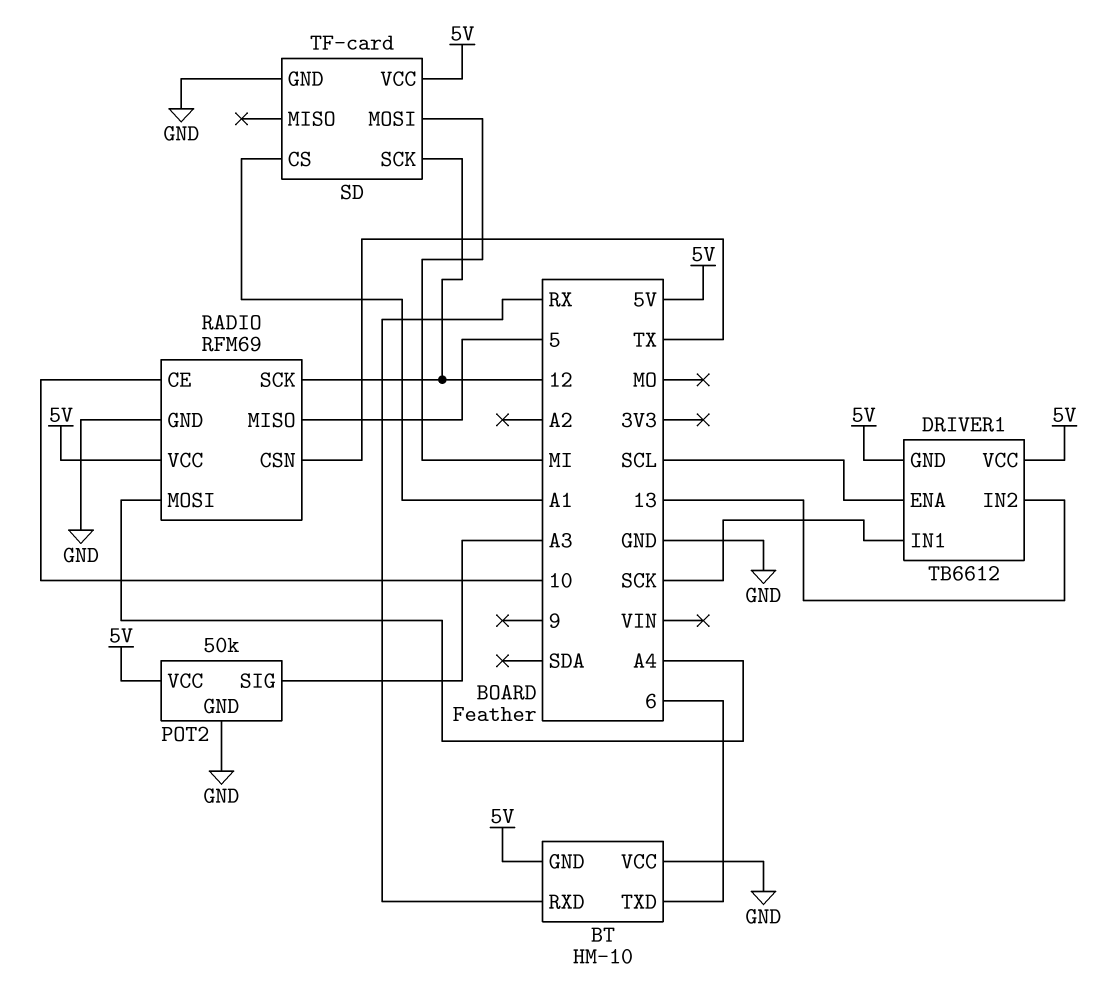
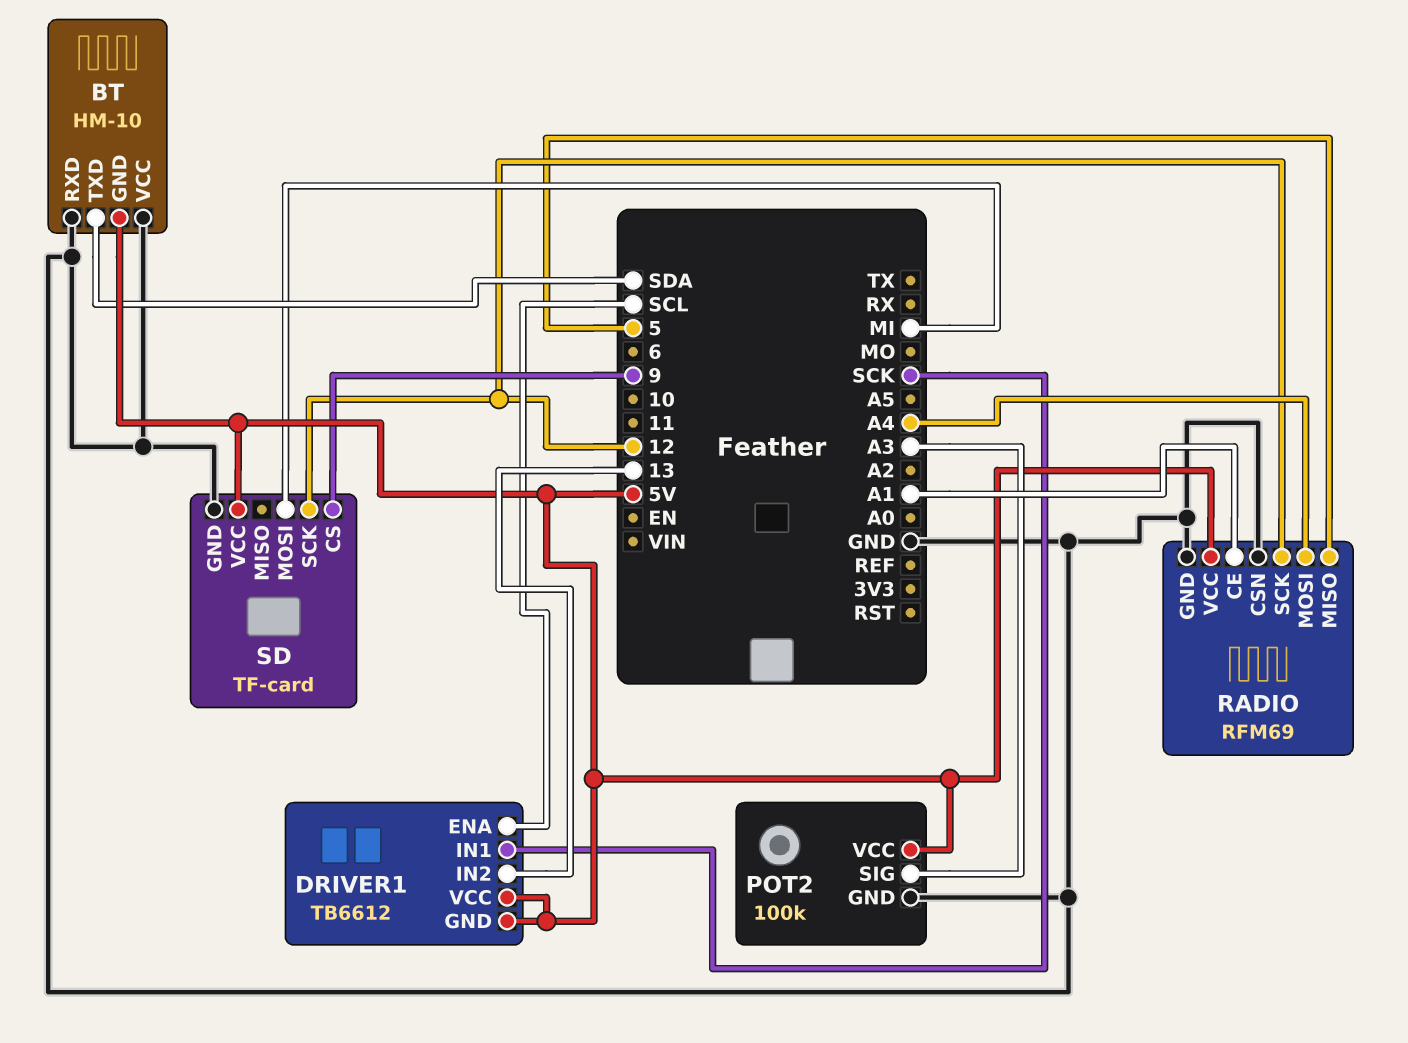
BT pin RXD: RX -> GND
BT pin TXD: 6 -> SDA
POT2: 50k -> 100k
RADIO pin CE: 10 -> A1
RADIO pin CSN: TX -> GND
SD pin CS: A1 -> 9

